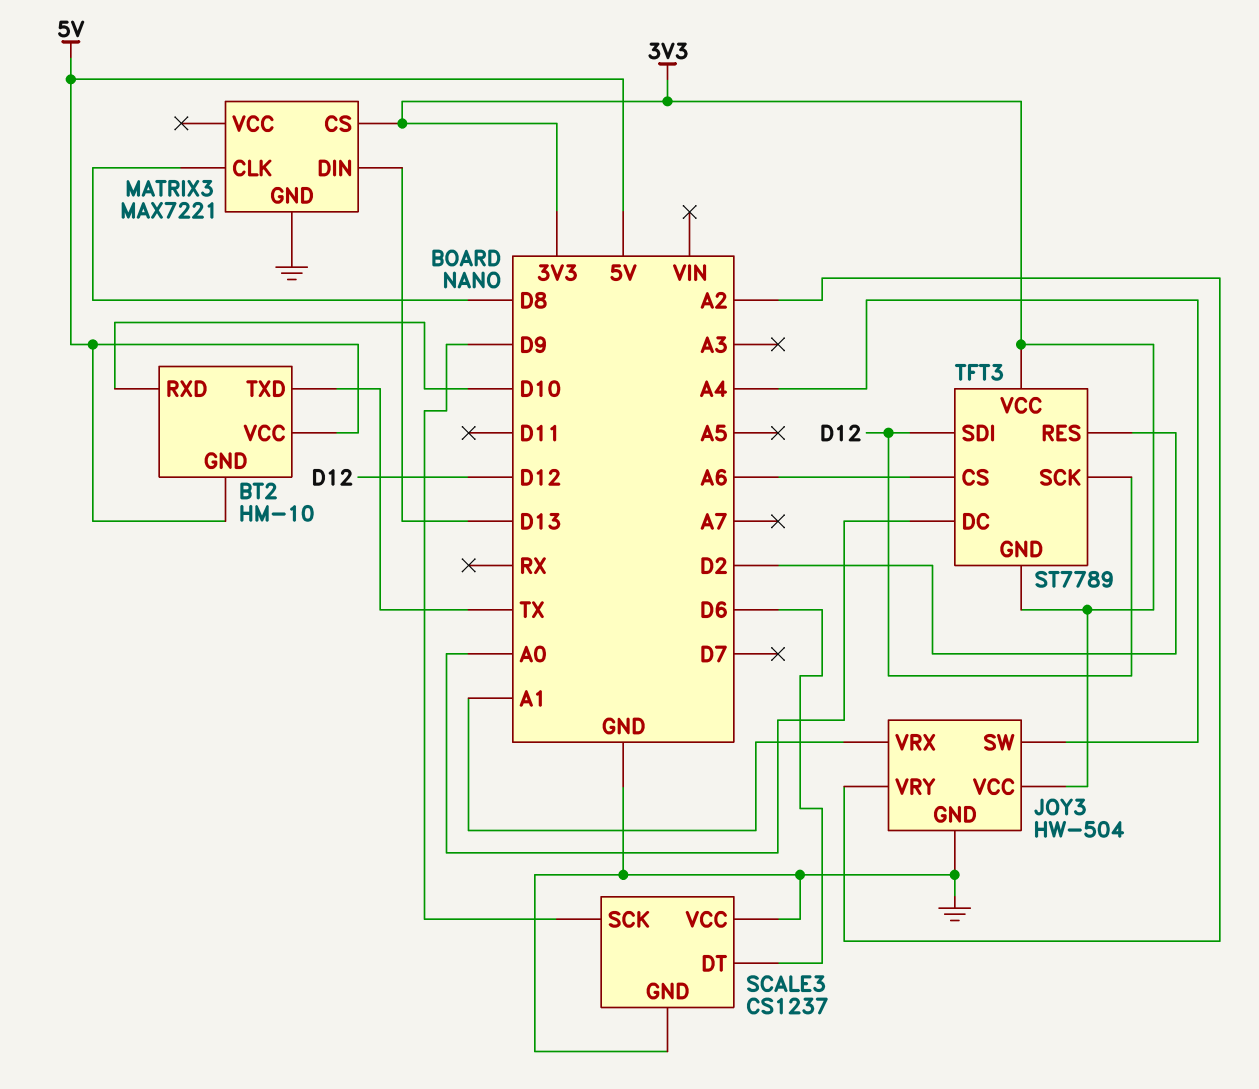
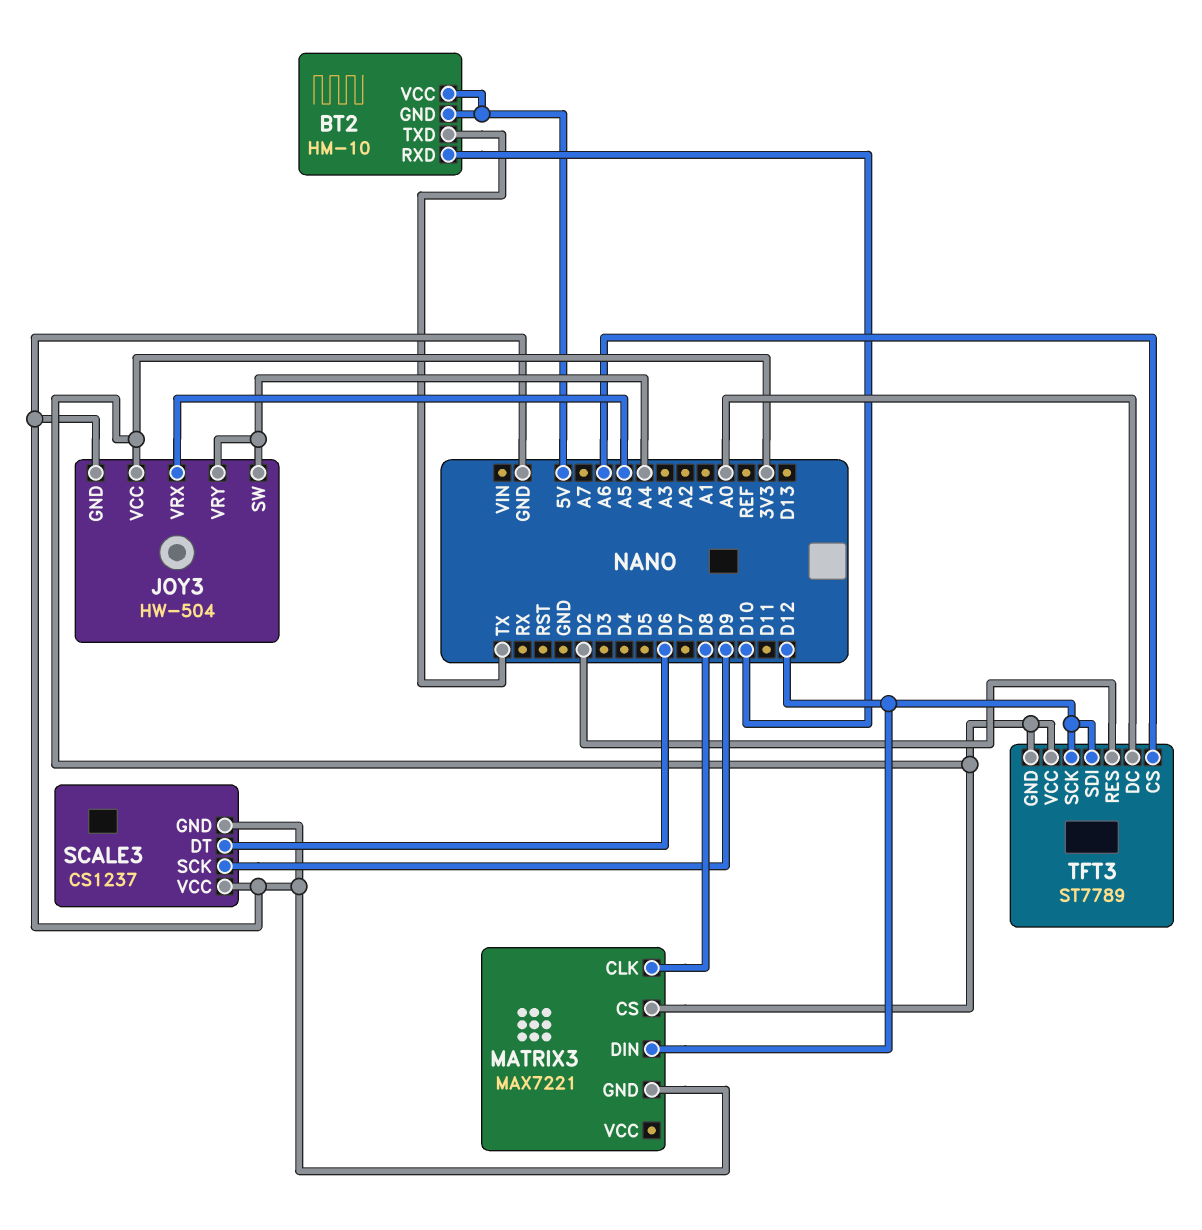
JOY3 pin VRX: A1 -> A5
JOY3 pin VRY: A2 -> A4
MATRIX3 pin DIN: D13 -> D12

